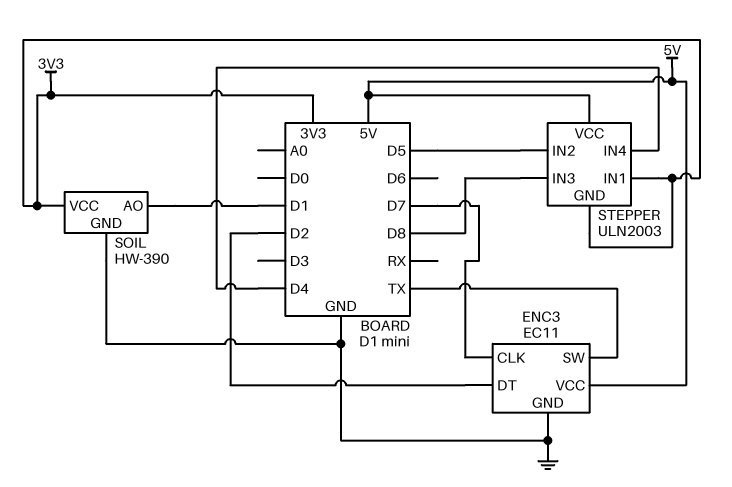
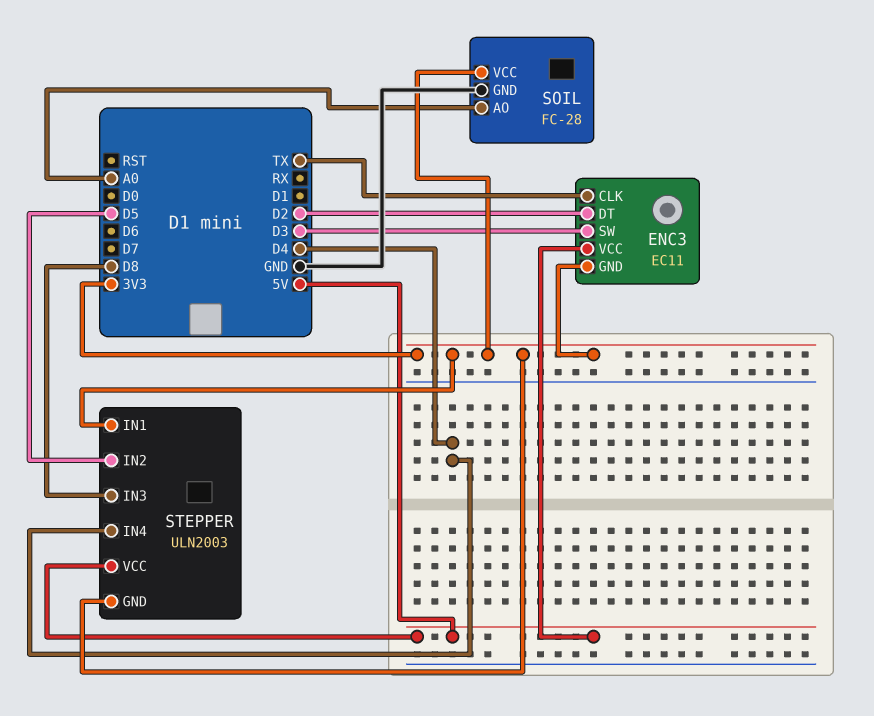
ENC3 pin CLK: D7 -> TX
ENC3 pin GND: GND -> 3V3
ENC3 pin SW: TX -> D3
SOIL: HW-390 -> FC-28
SOIL pin AO: D1 -> A0

